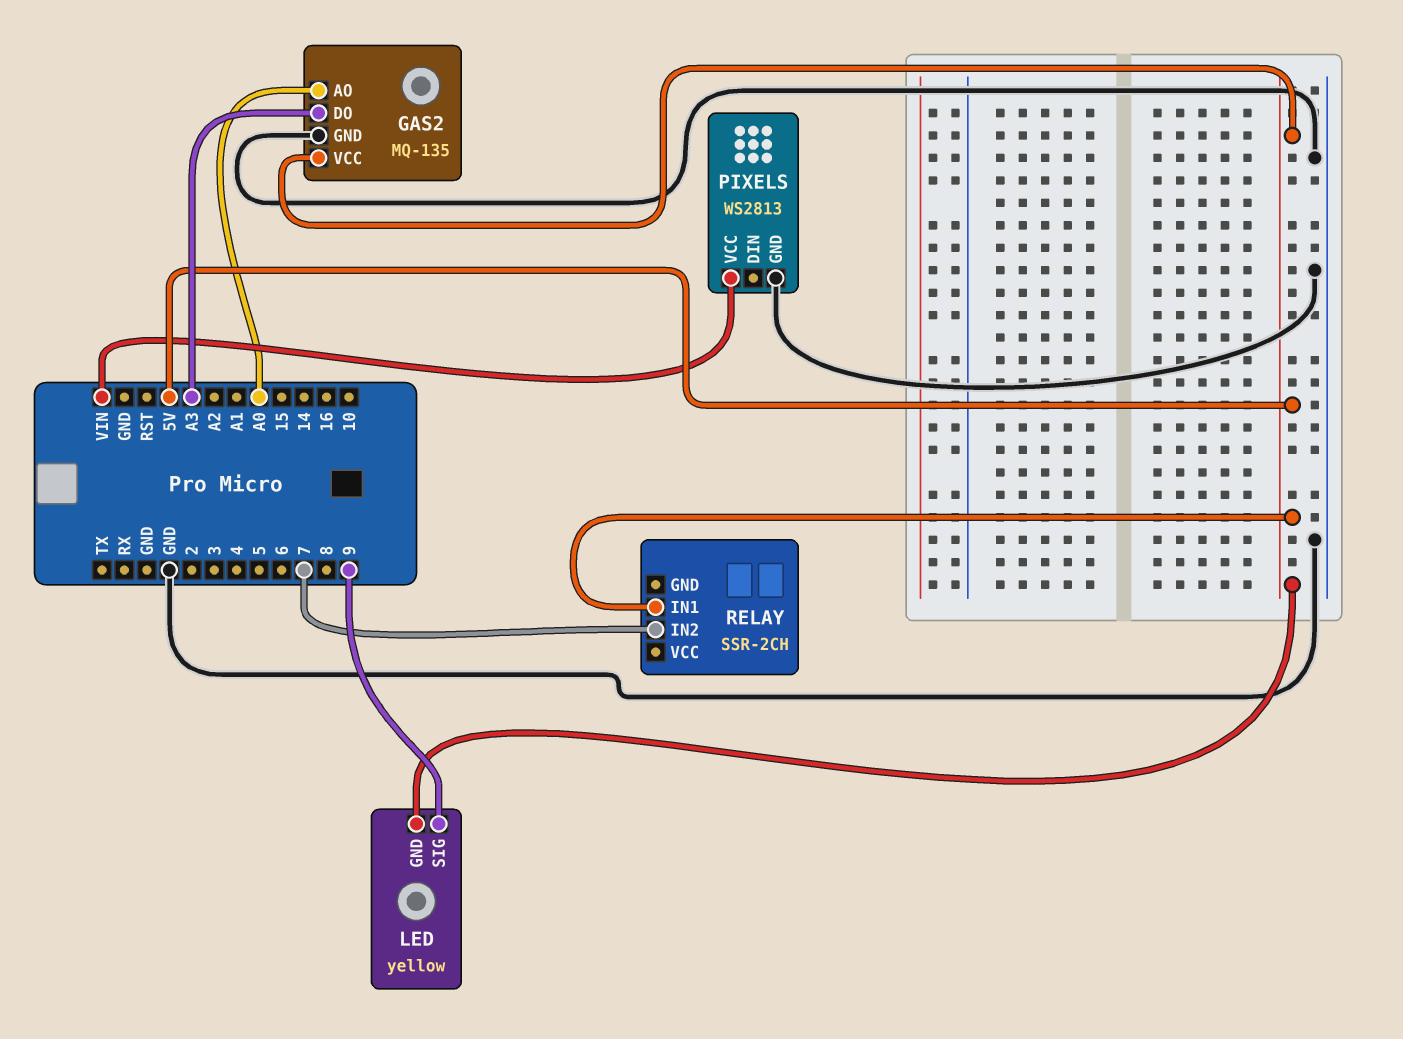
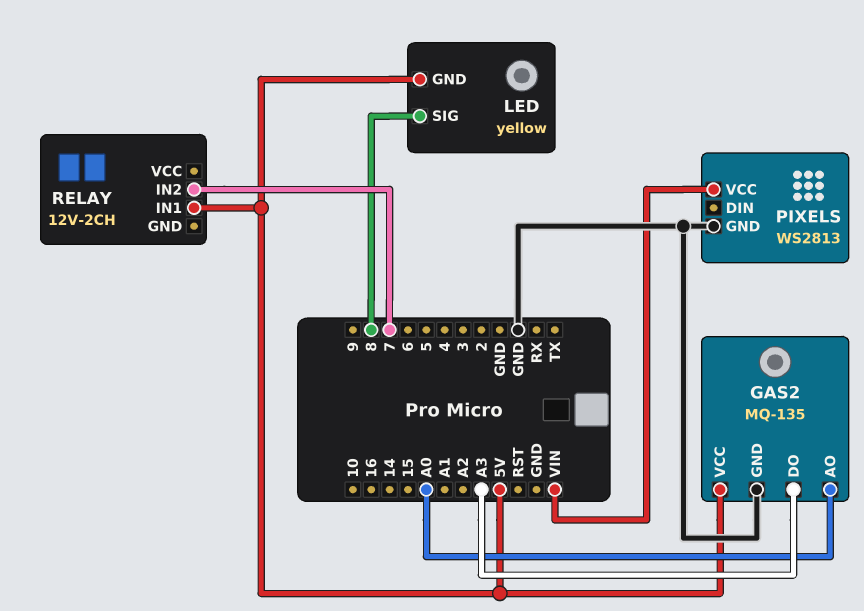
LED pin SIG: 9 -> 8
RELAY: SSR-2CH -> 12V-2CH

